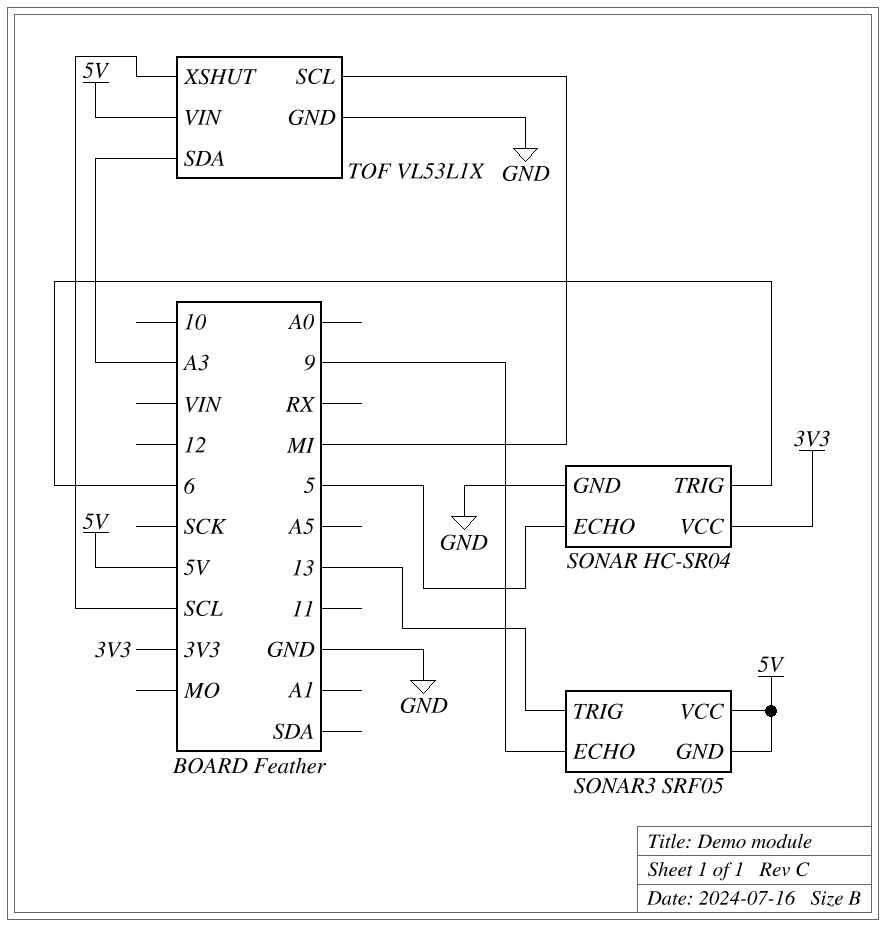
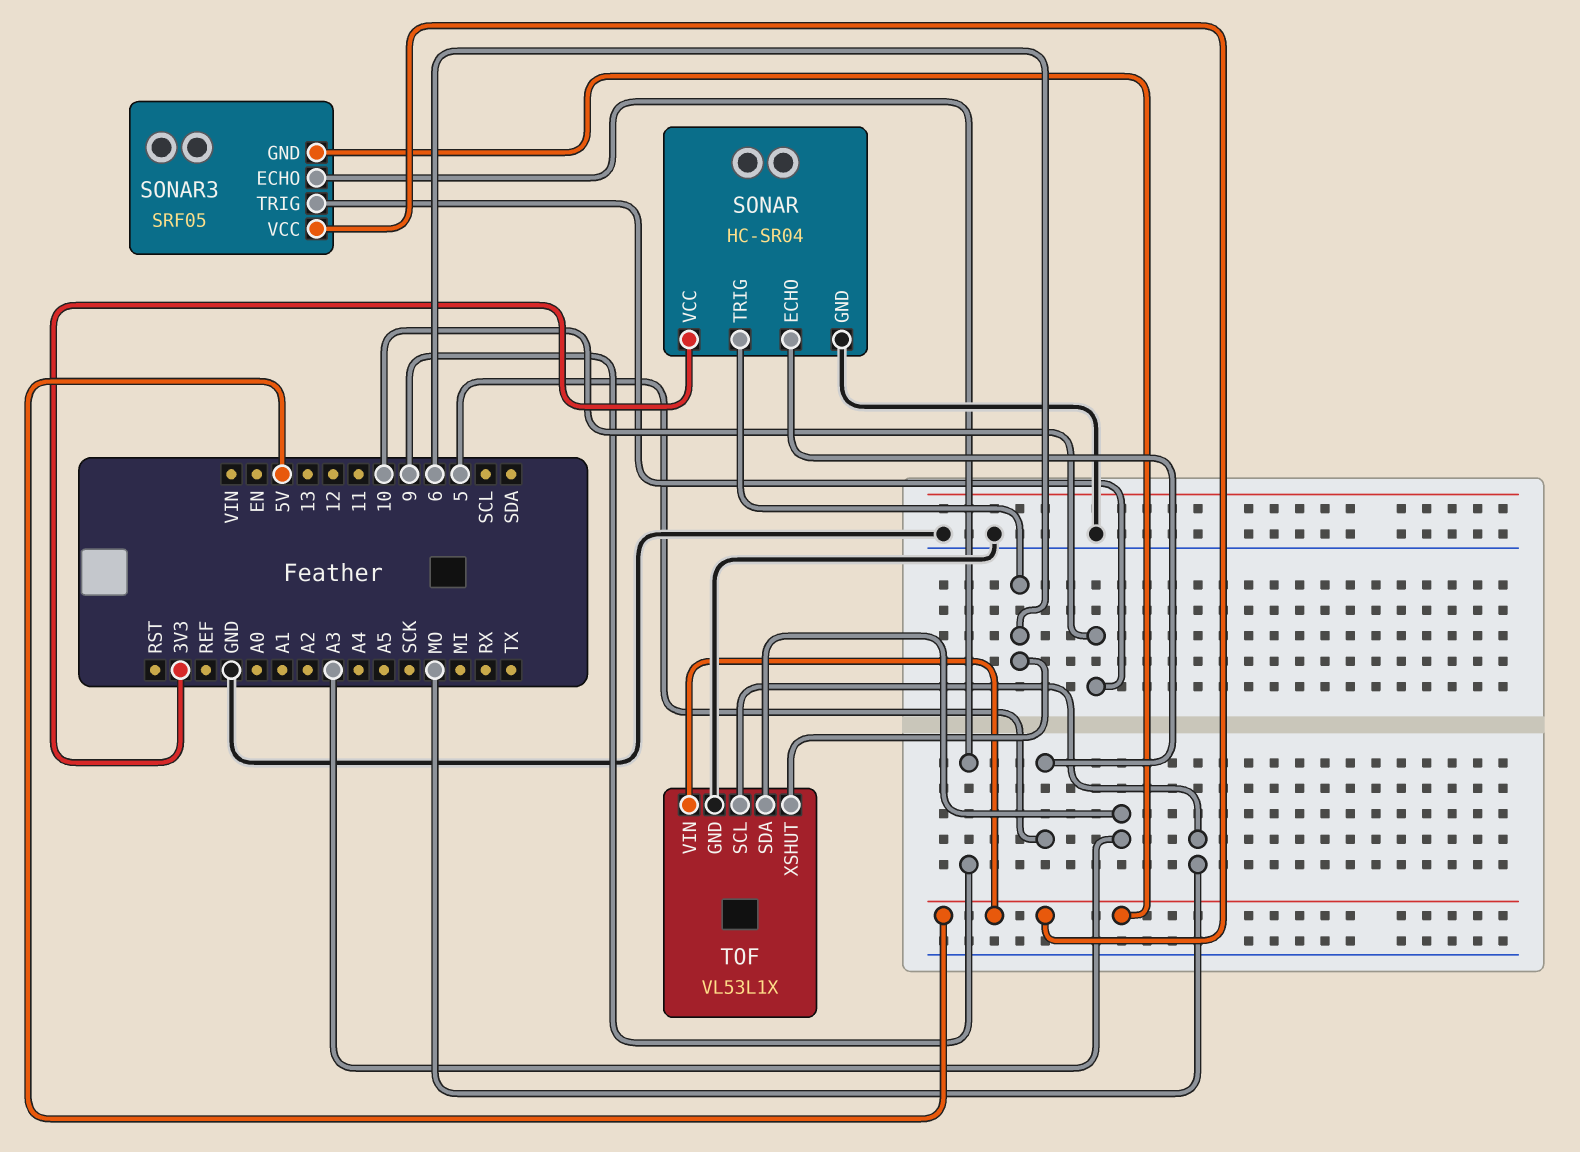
SONAR3 pin TRIG: 13 -> 10
TOF pin SCL: MI -> MO
TOF pin XSHUT: SCL -> 6

